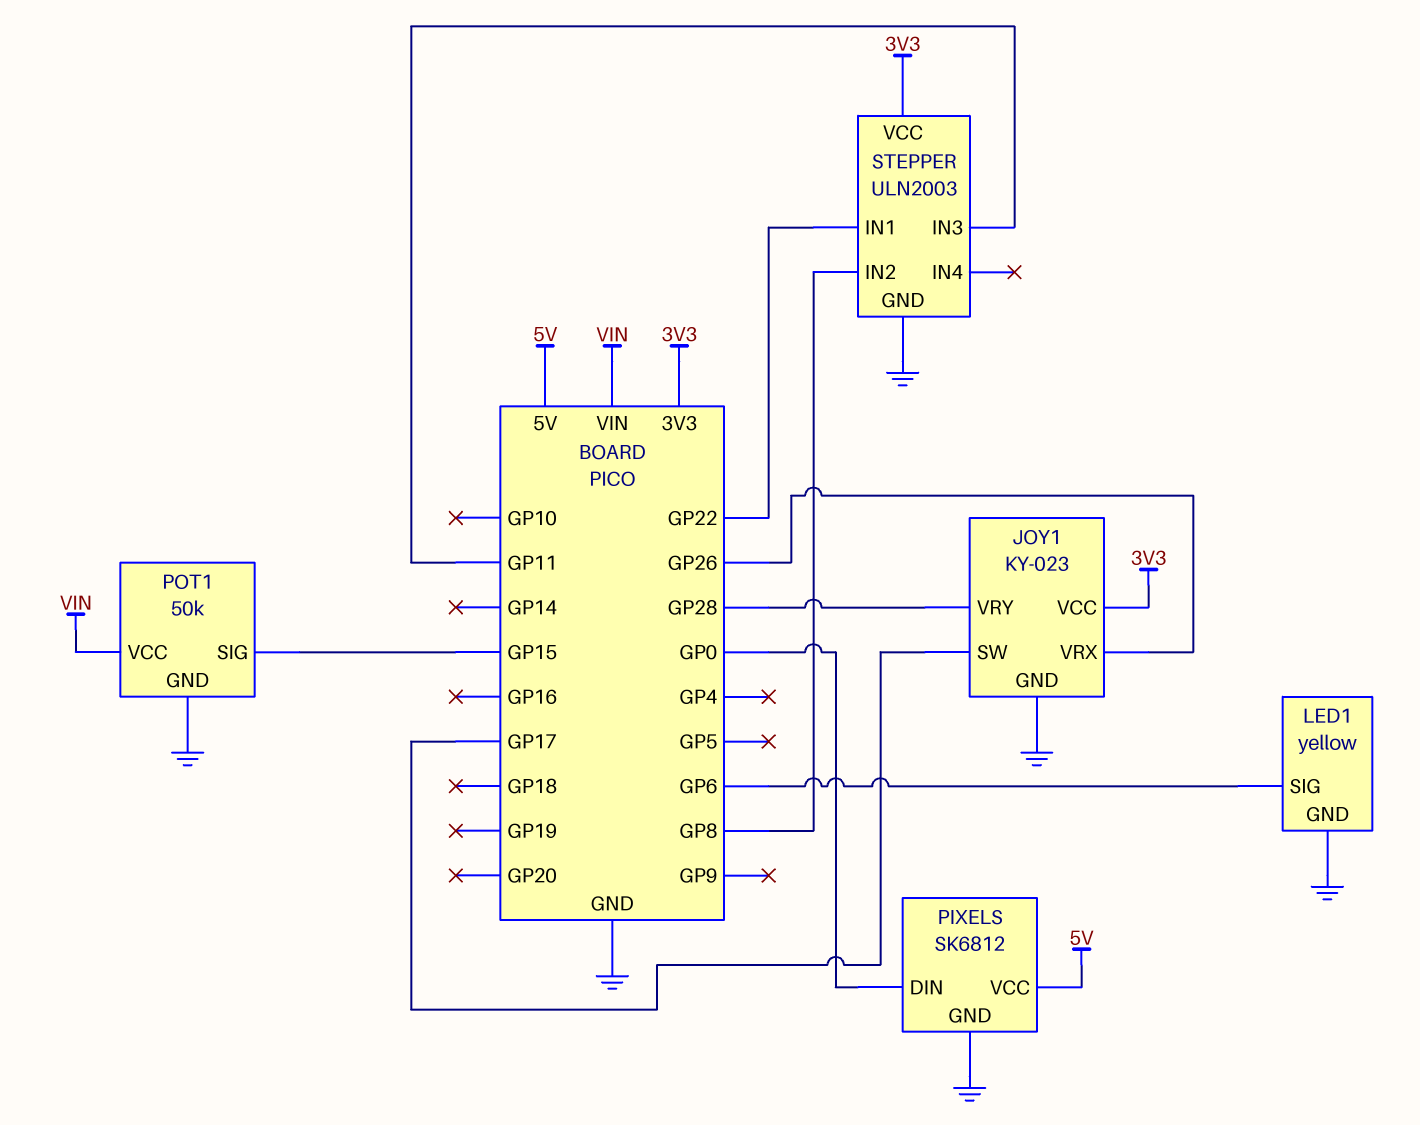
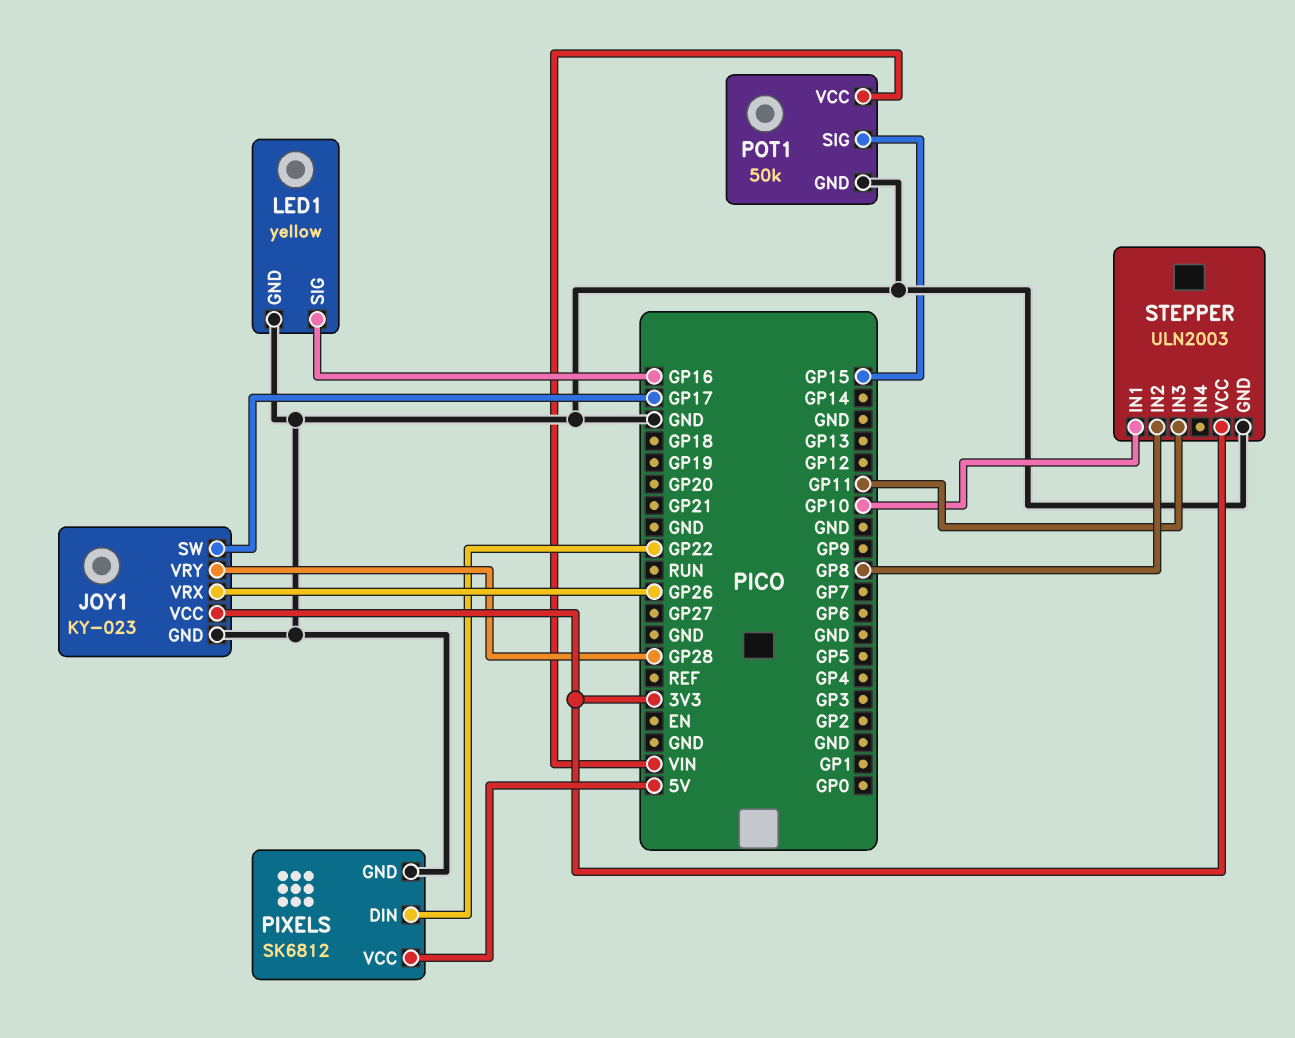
LED1 pin SIG: GP6 -> GP16
PIXELS pin DIN: GP0 -> GP22
STEPPER pin IN1: GP22 -> GP10

